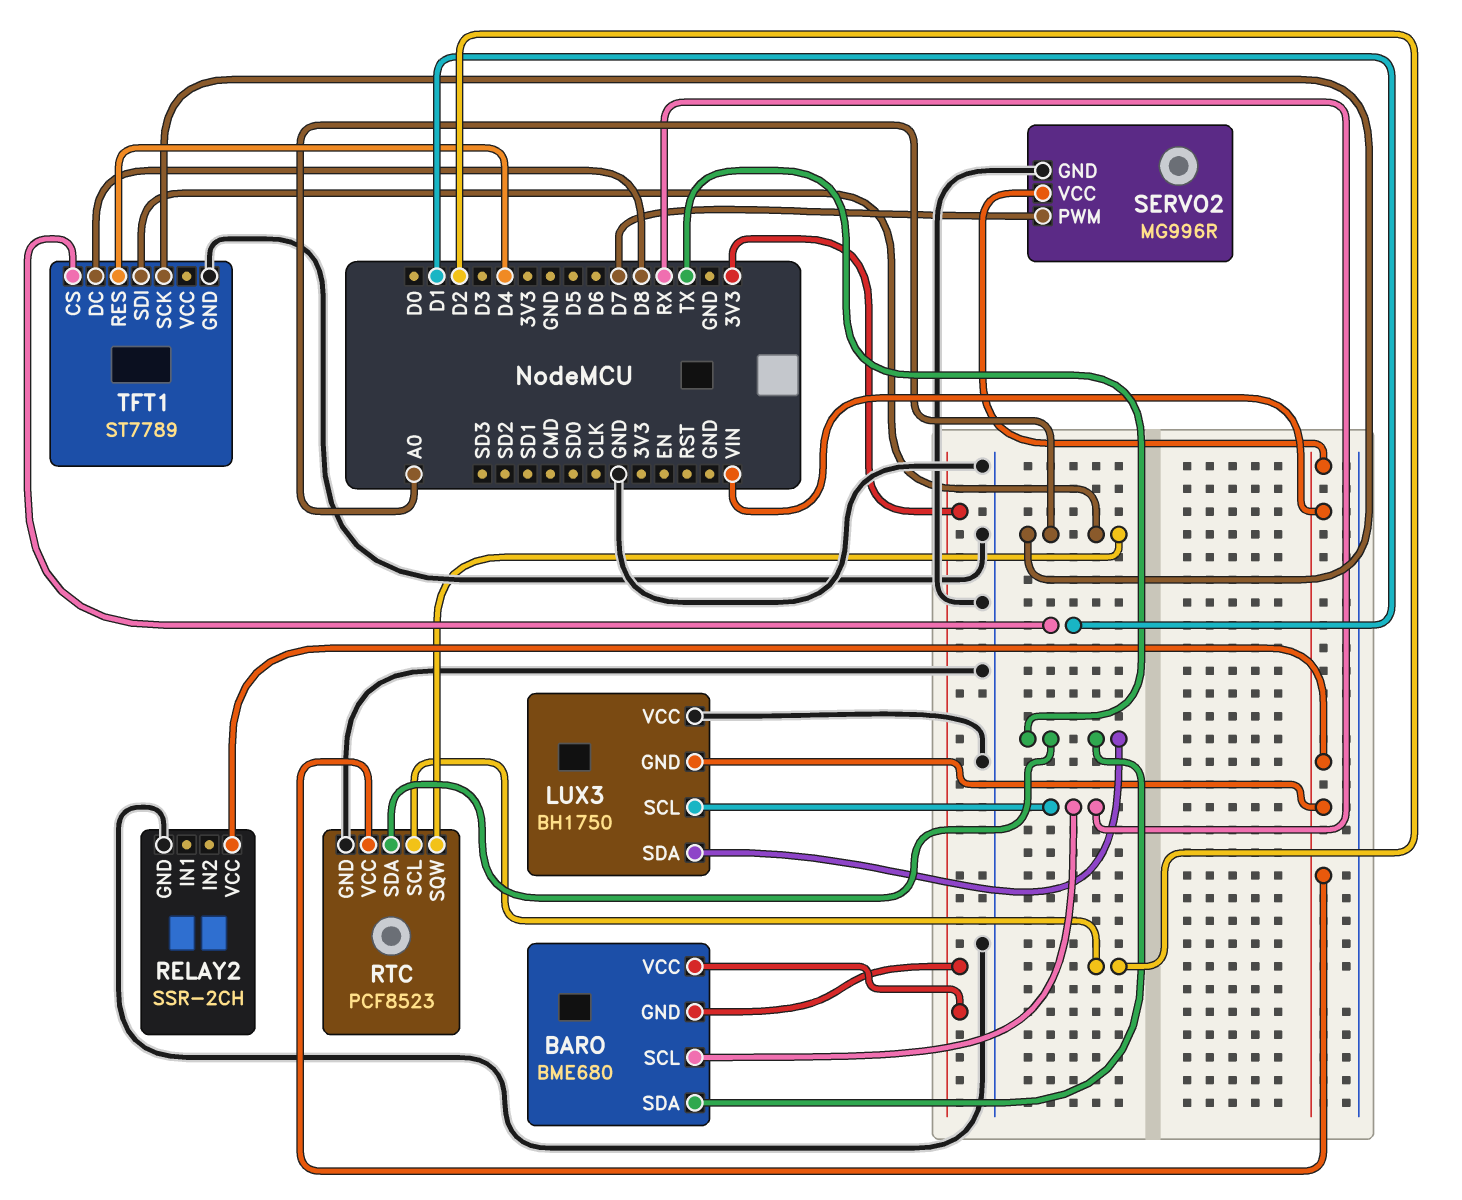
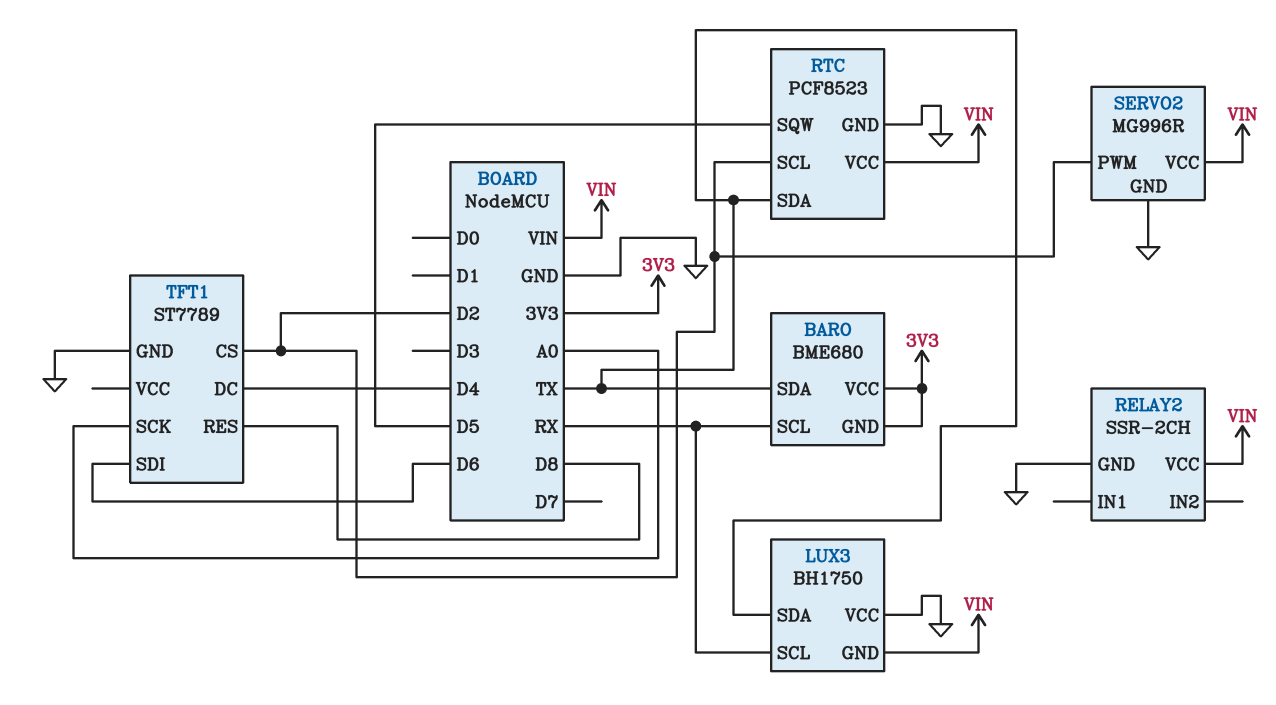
RTC pin SQW: A0 -> D5
SERVO2 pin PWM: D7 -> D2
TFT1 pin CS: D1 -> D2
TFT1 pin DC: D8 -> D4
TFT1 pin RES: D4 -> D8
TFT1 pin SDI: A0 -> D6

